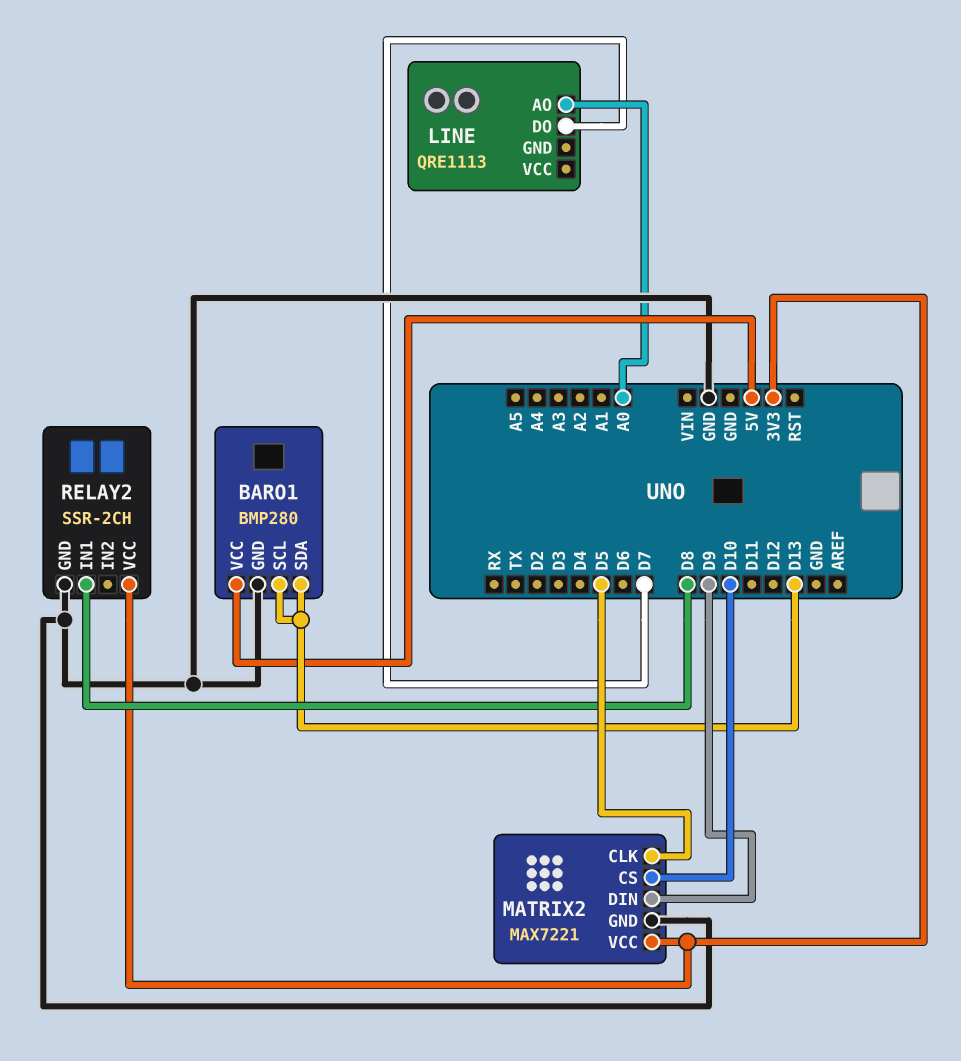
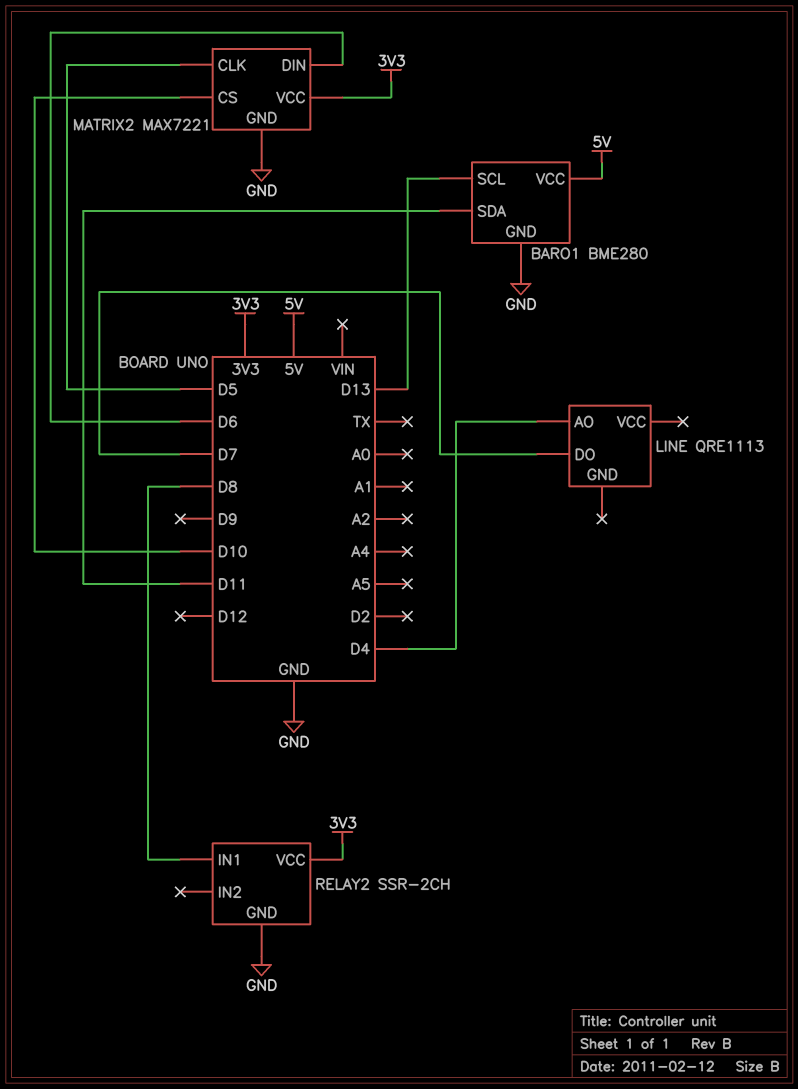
BARO1: BMP280 -> BME280
BARO1 pin SDA: D13 -> D11
LINE pin AO: A0 -> D4
MATRIX2 pin DIN: D9 -> D6

